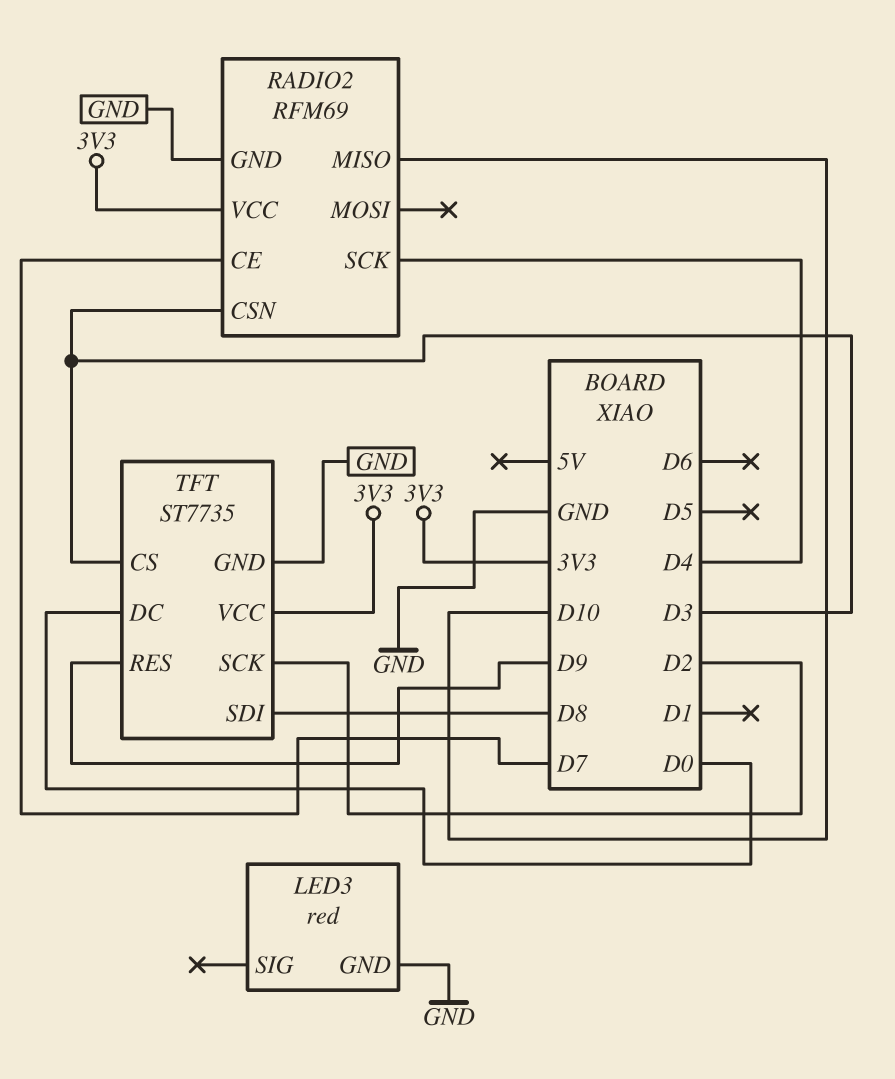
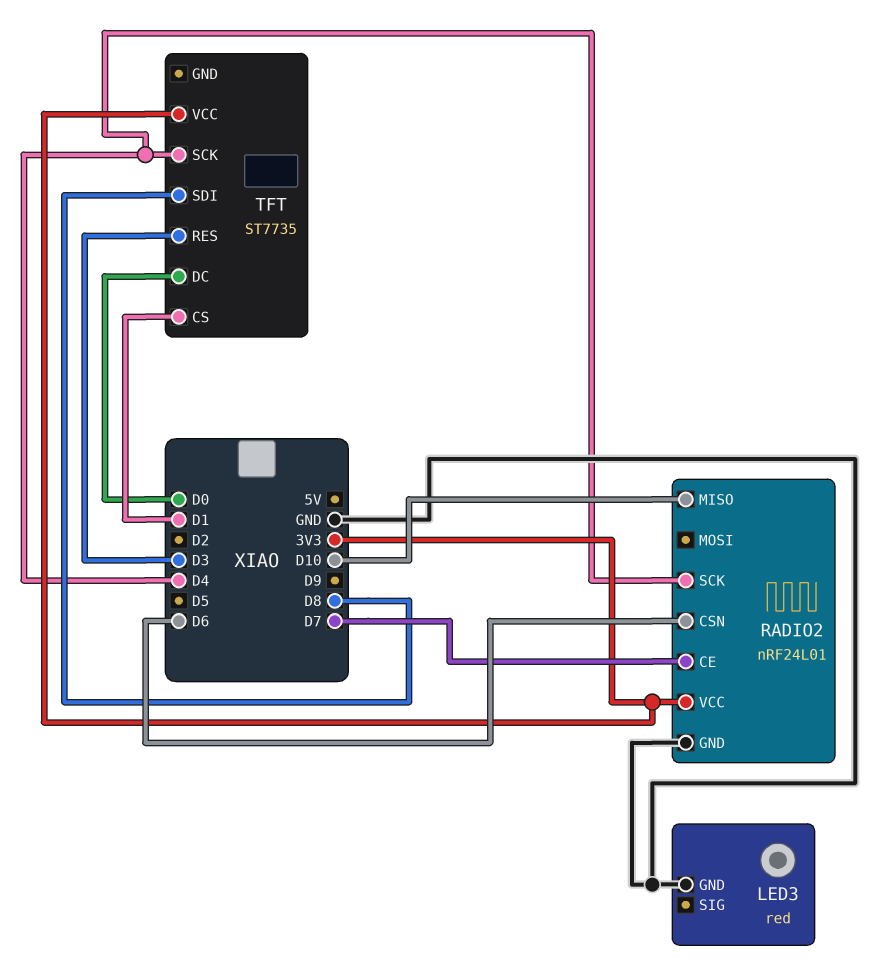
RADIO2: RFM69 -> nRF24L01
RADIO2 pin CSN: D3 -> D6
TFT pin CS: D3 -> D1
TFT pin GND: GND -> none
TFT pin RES: D9 -> D3
TFT pin SCK: D2 -> D4

